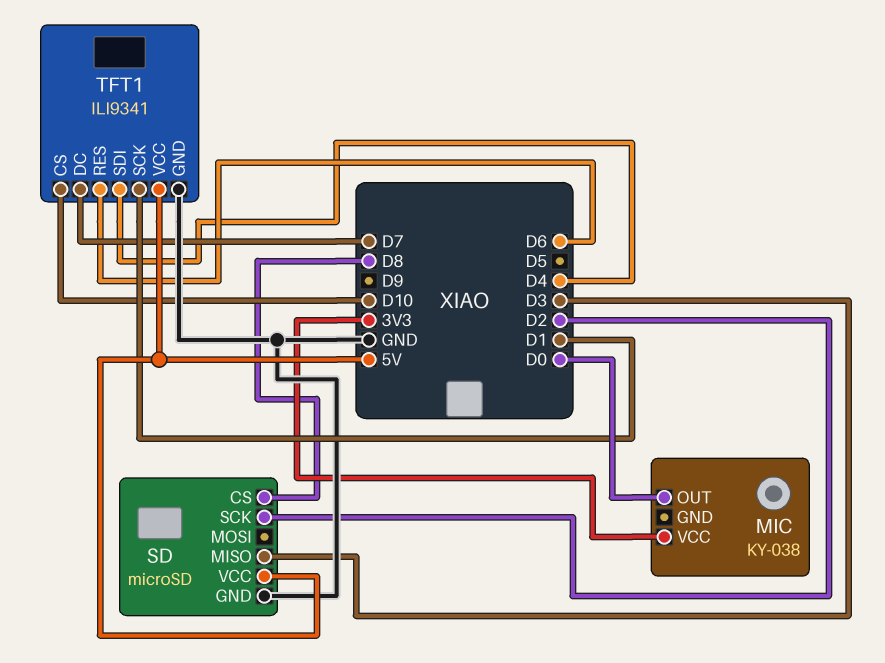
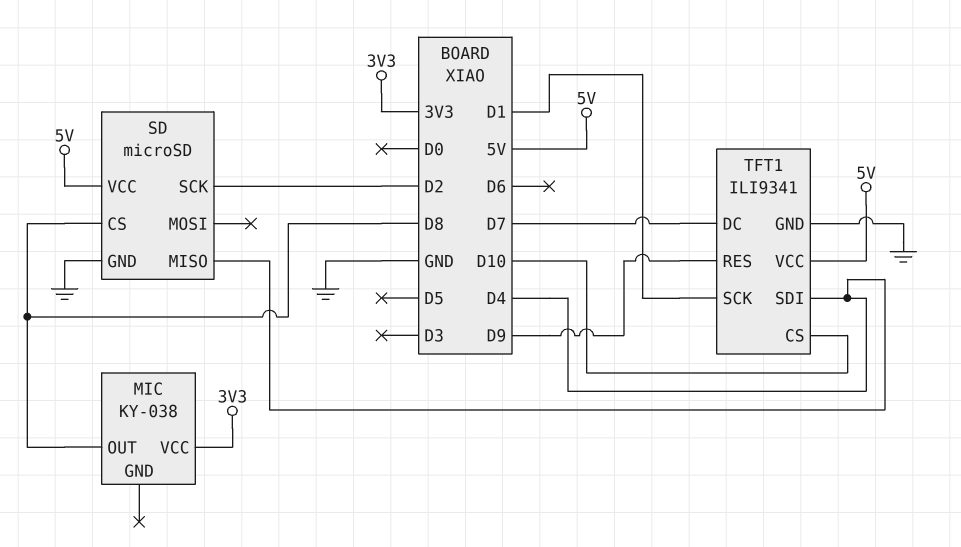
MIC pin OUT: D0 -> D8
SD pin MISO: D3 -> D4
TFT1 pin RES: D6 -> D9

